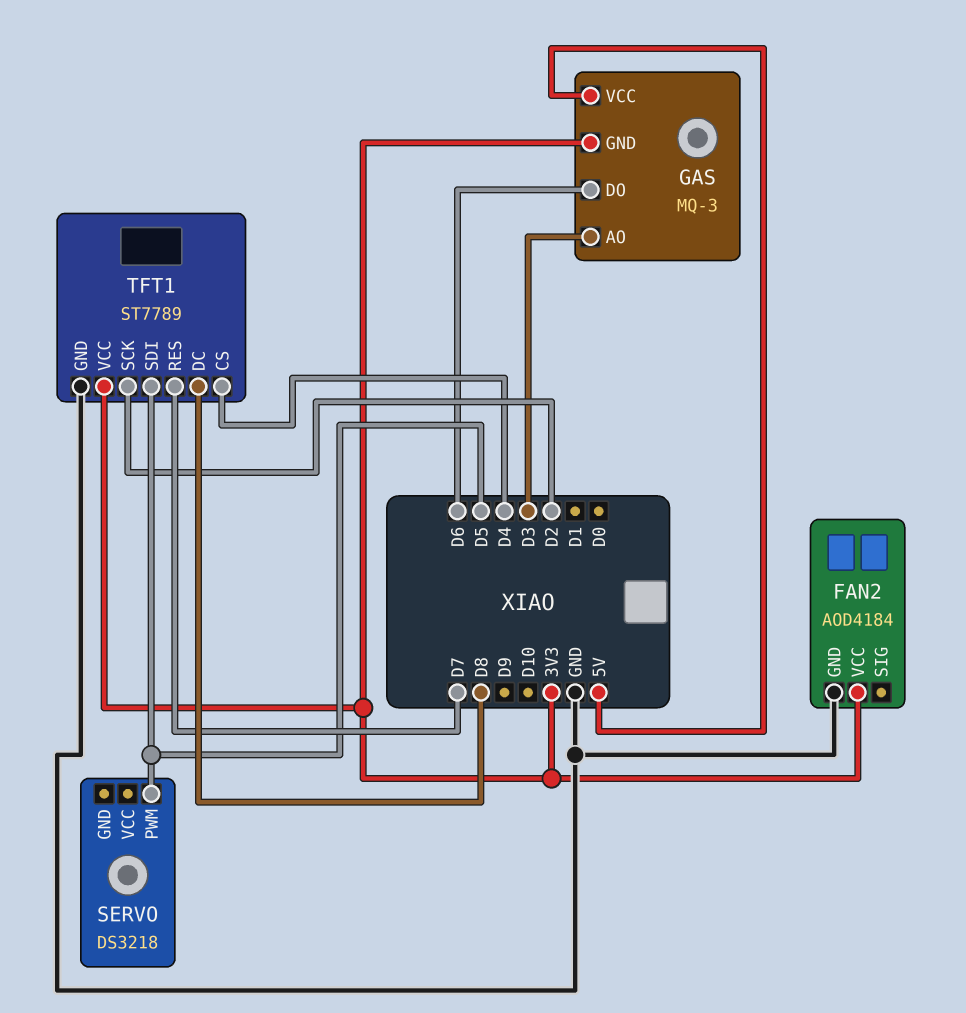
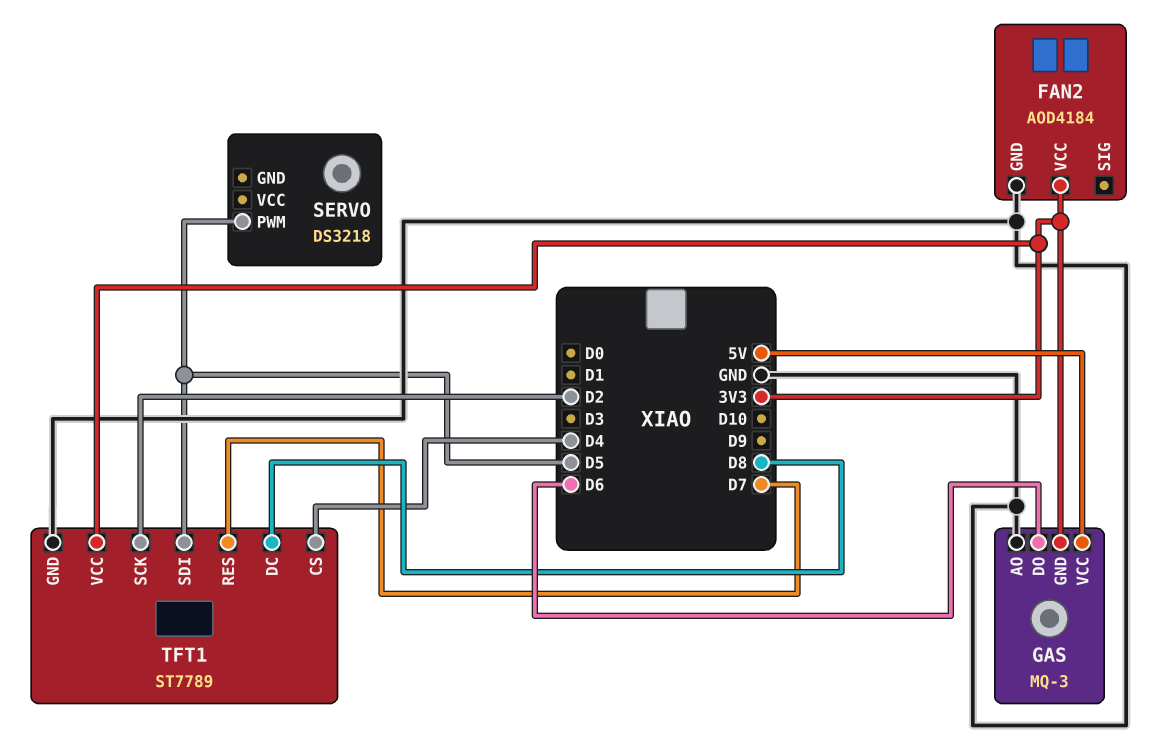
GAS pin AO: D3 -> GND

